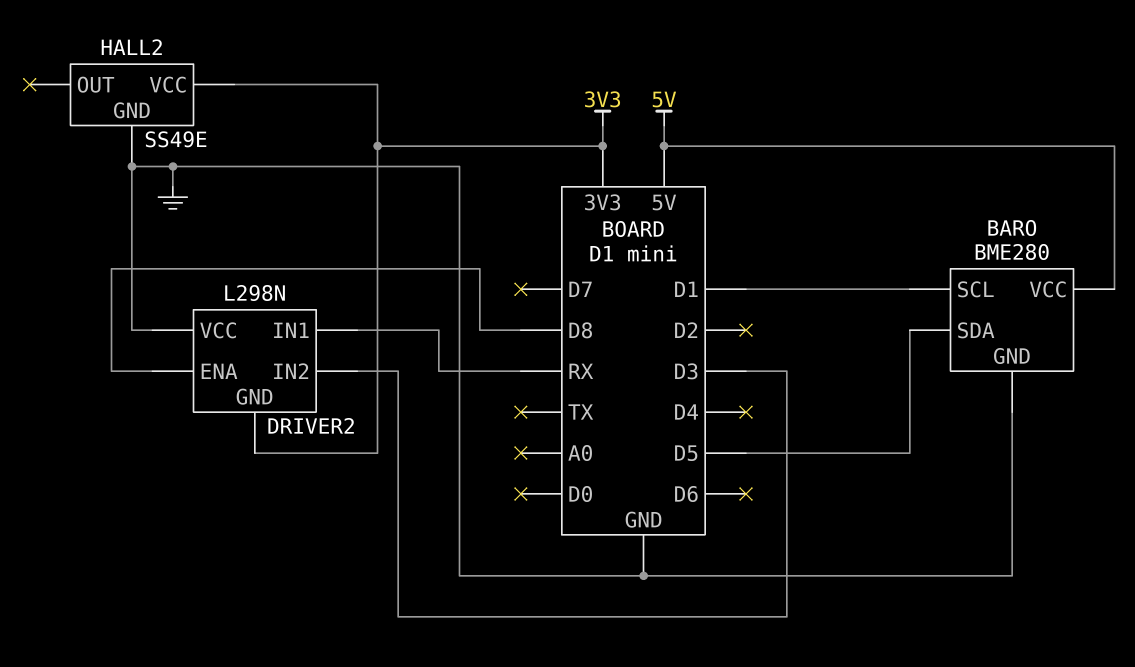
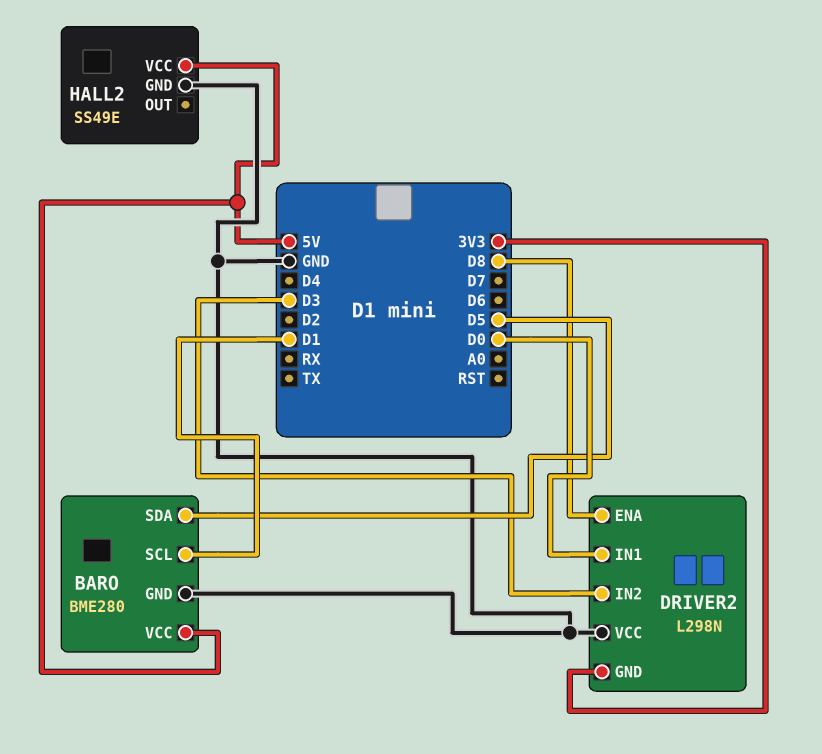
DRIVER2 pin IN1: RX -> D0
HALL2 pin VCC: 3V3 -> 5V

